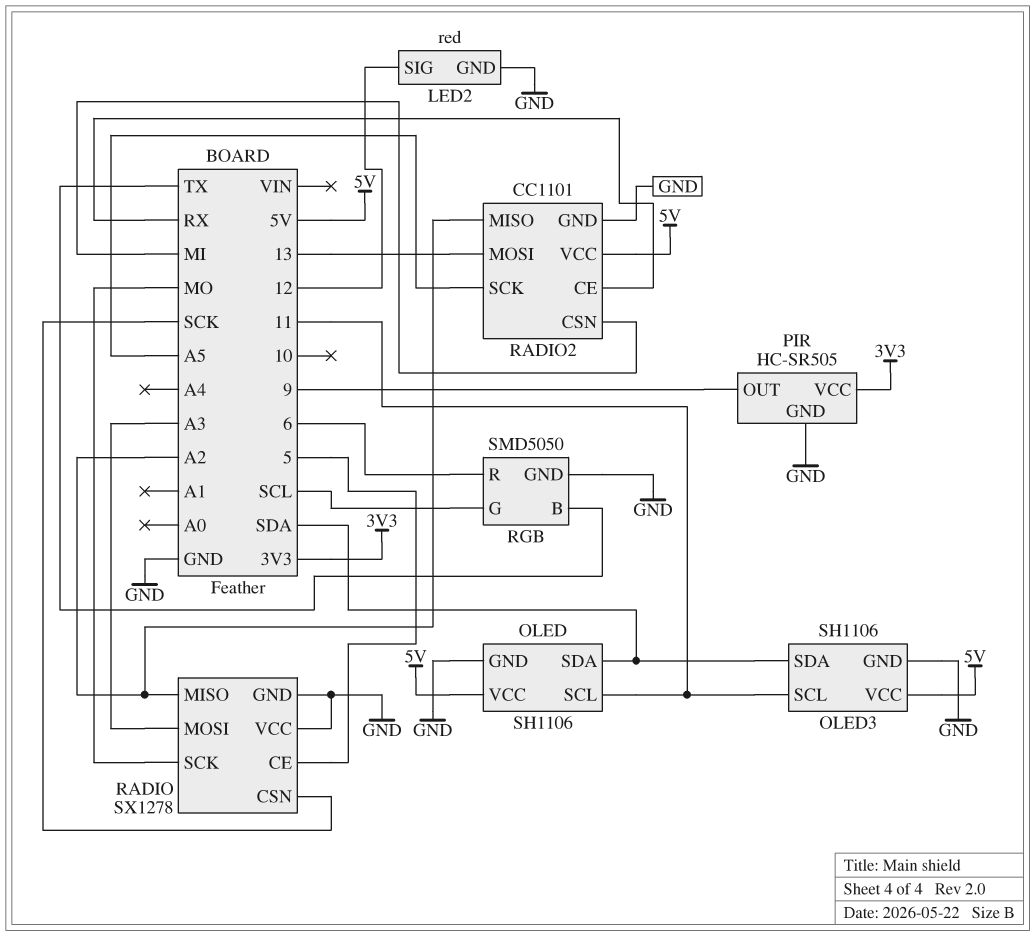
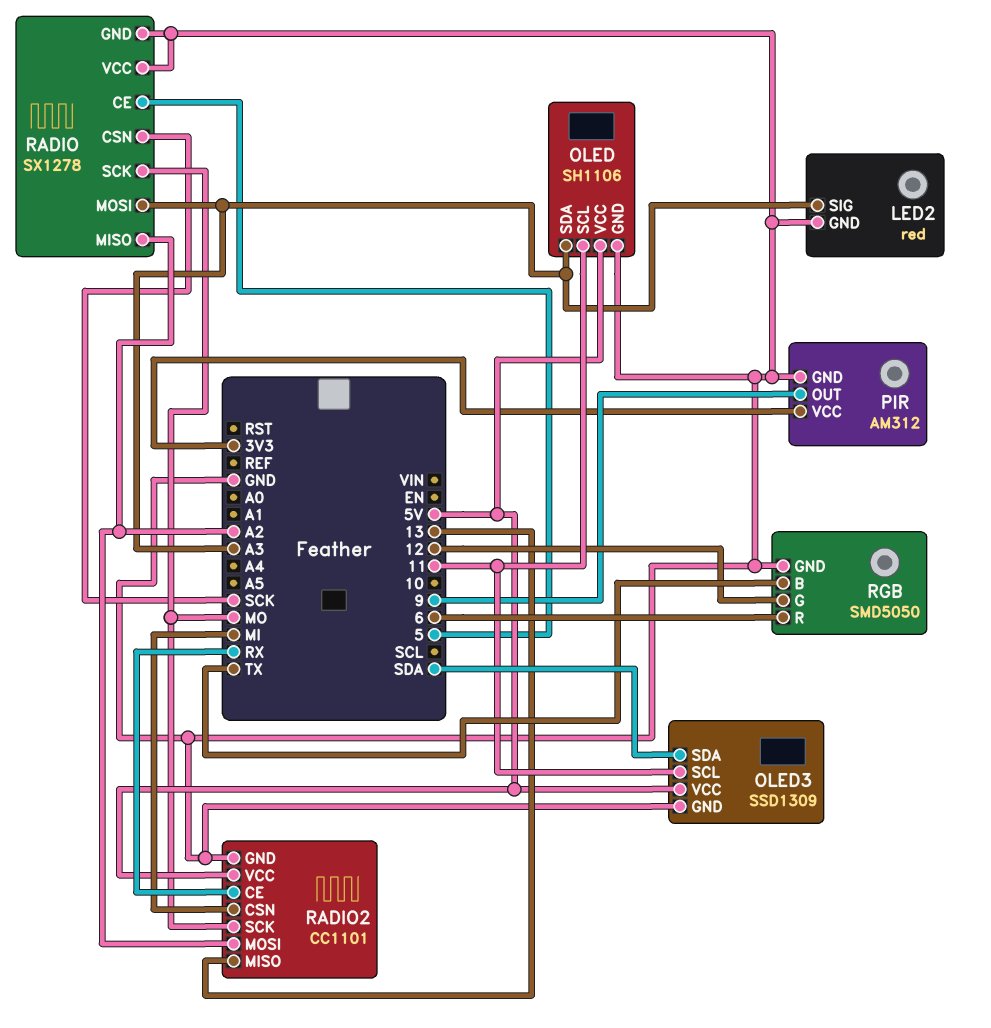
LED2 pin SIG: 12 -> A3
OLED pin SDA: SDA -> A3
OLED3: SH1106 -> SSD1309
PIR: HC-SR505 -> AM312
RADIO2 pin MISO: A2 -> 13
RADIO2 pin MOSI: 13 -> A2
RADIO2 pin SCK: A5 -> MO
RGB pin G: SCL -> 12

